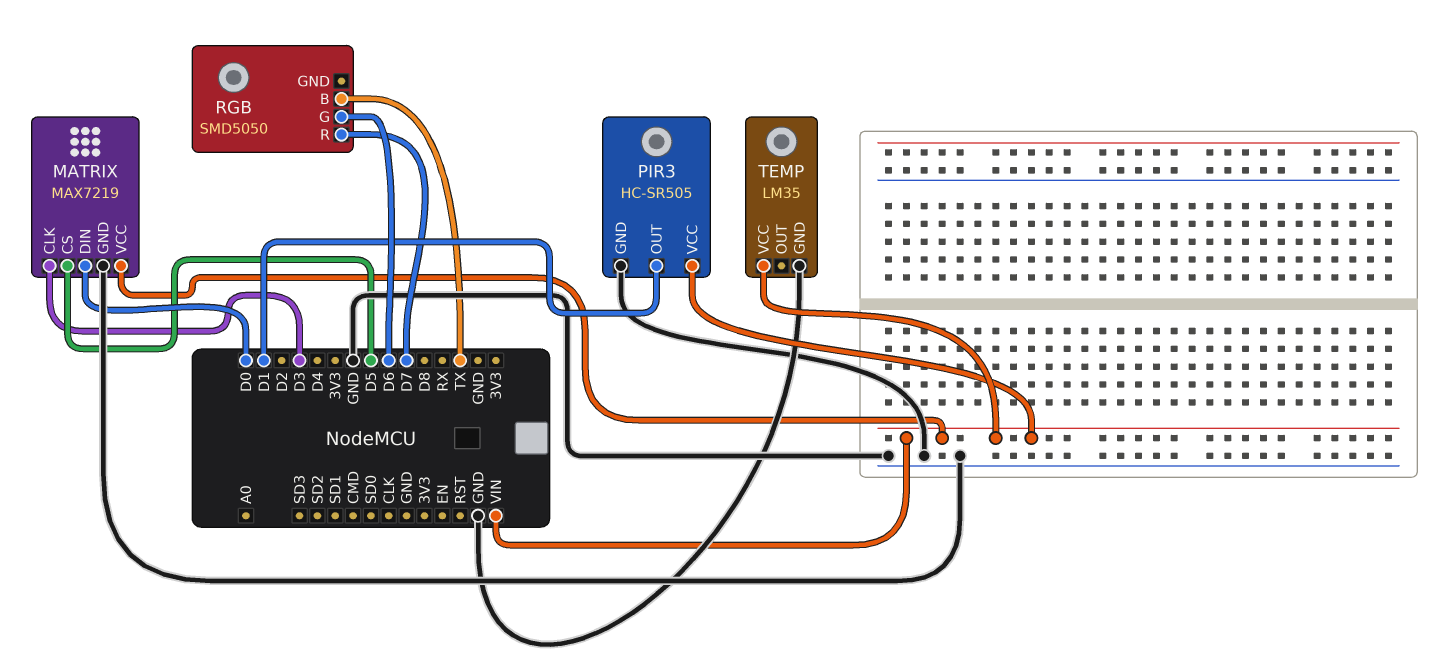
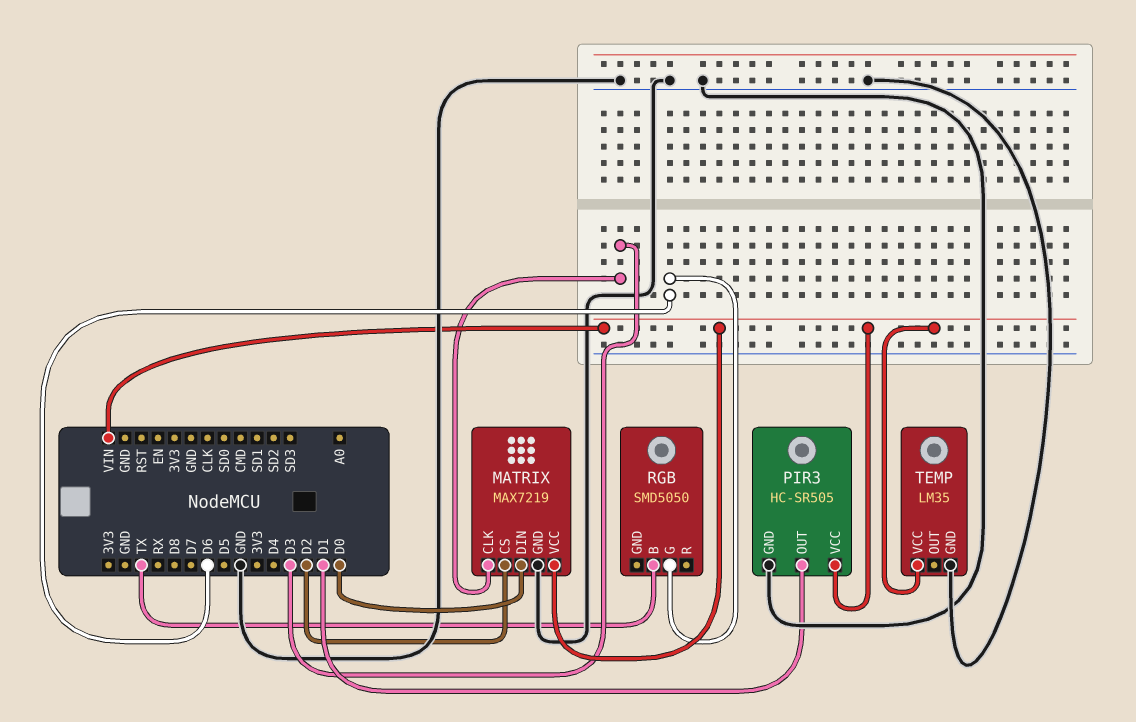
MATRIX pin CS: D5 -> D2
RGB pin R: D7 -> none

